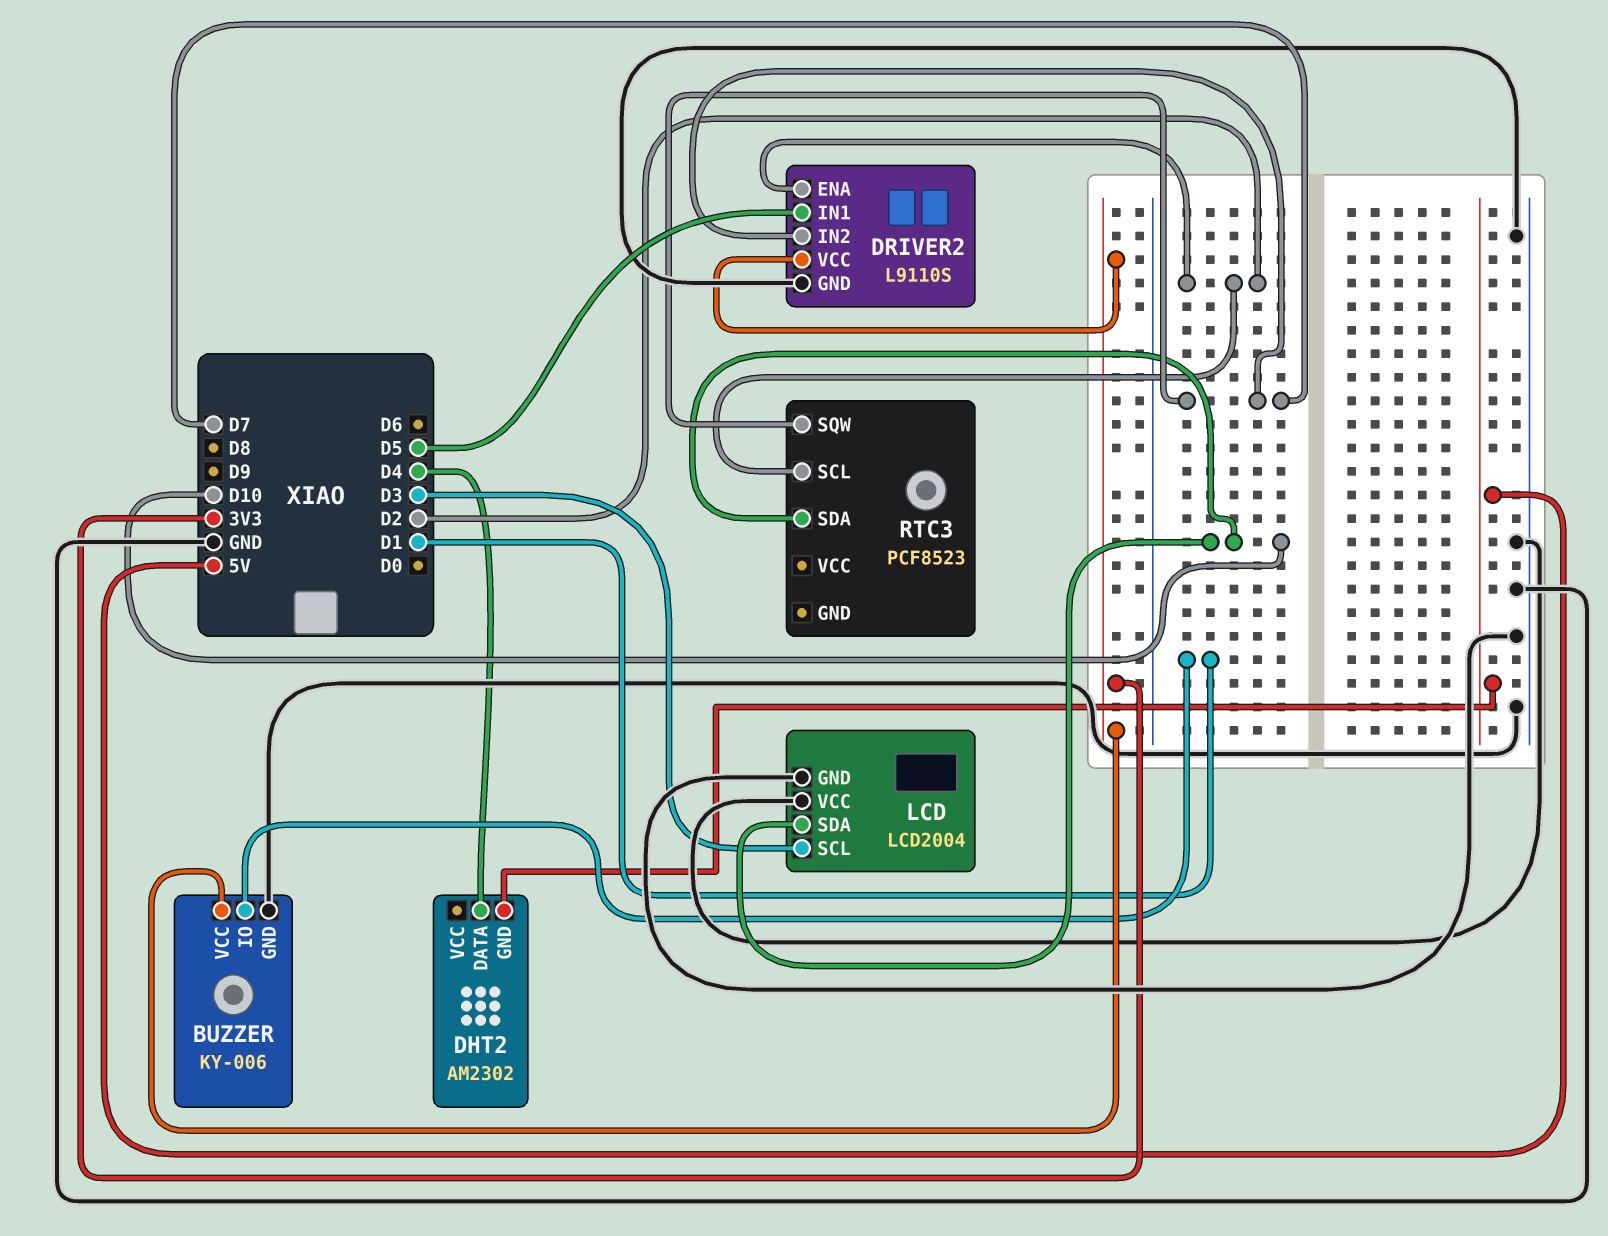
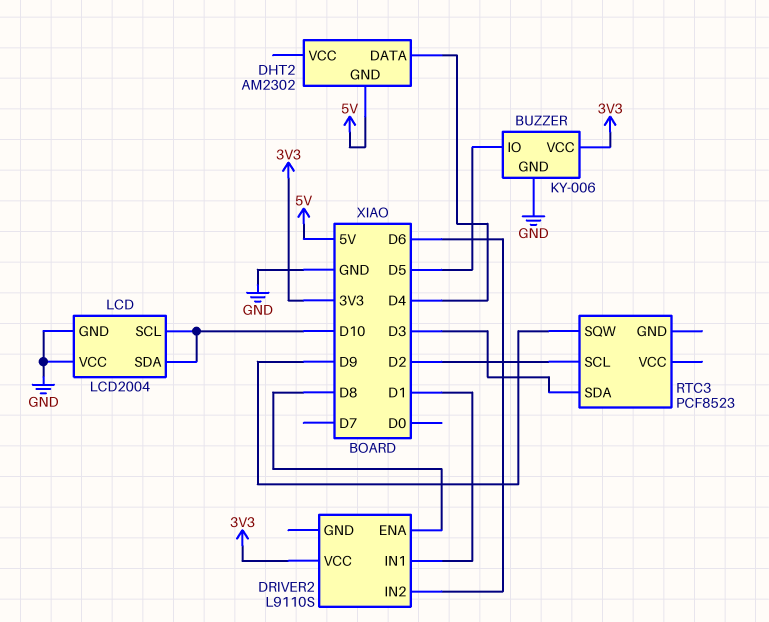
BUZZER pin IO: D1 -> D5
DRIVER2 pin ENA: D2 -> D8
DRIVER2 pin GND: GND -> none
DRIVER2 pin IN1: D5 -> D1
DRIVER2 pin IN2: D7 -> D6
LCD pin SCL: D3 -> D10
RTC3 pin SDA: D10 -> D3
RTC3 pin SQW: D7 -> D9

